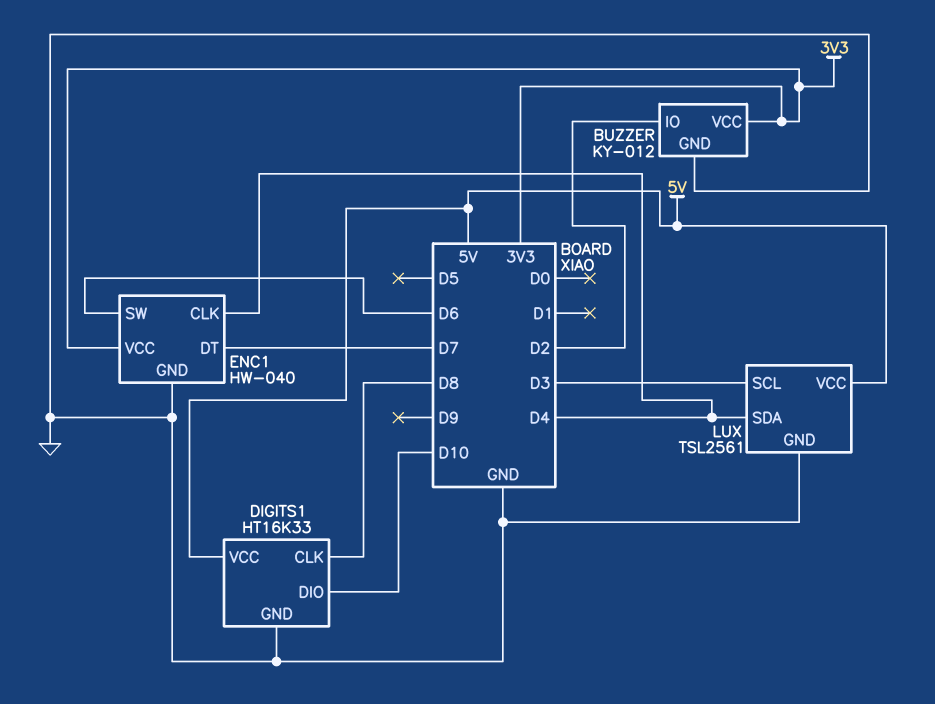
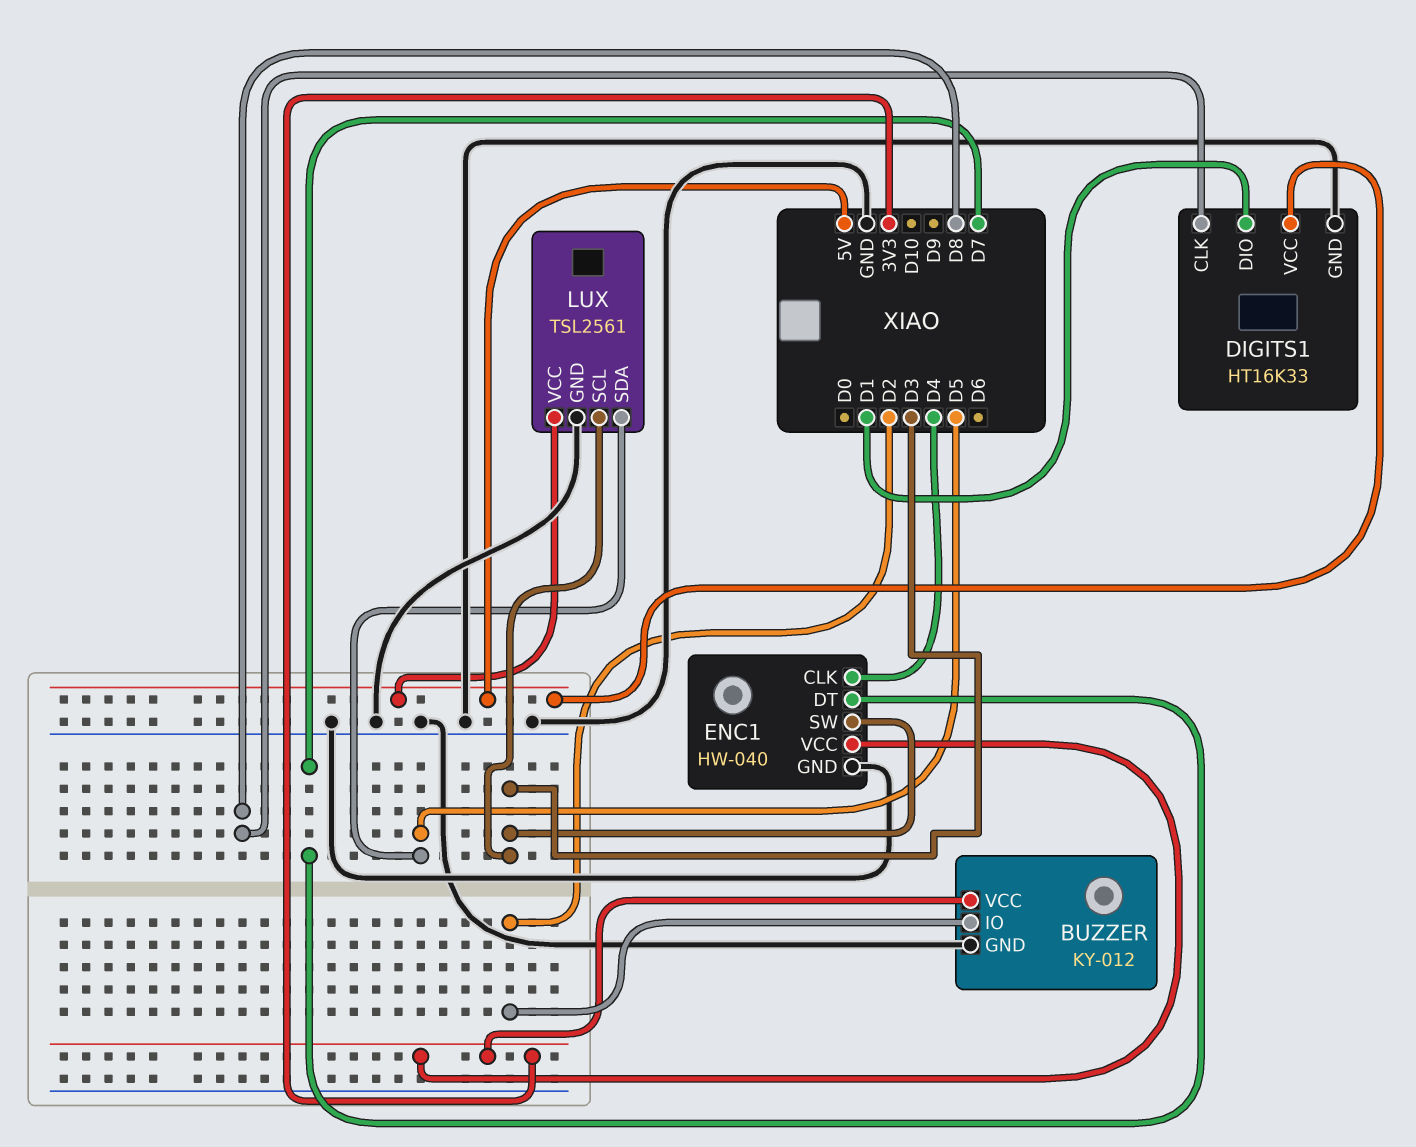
DIGITS1 pin DIO: D10 -> D1
ENC1 pin SW: D6 -> D3
LUX pin SDA: D4 -> D5

